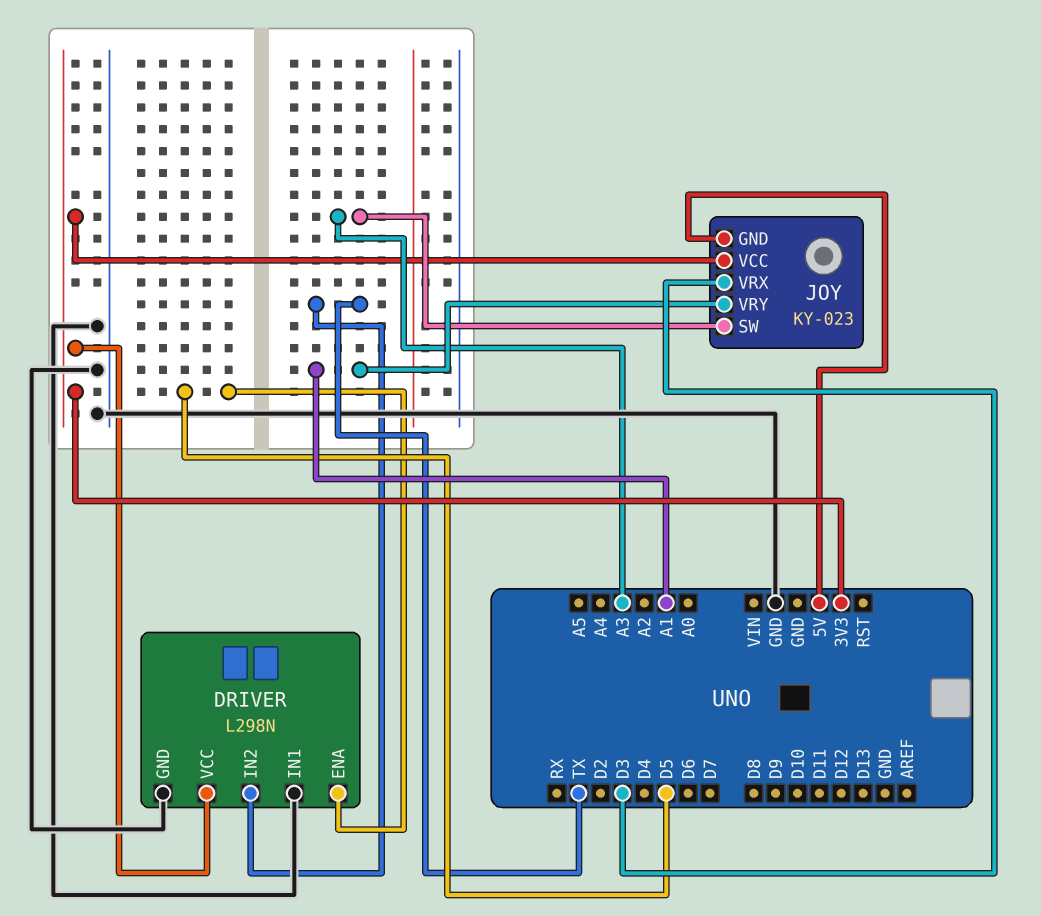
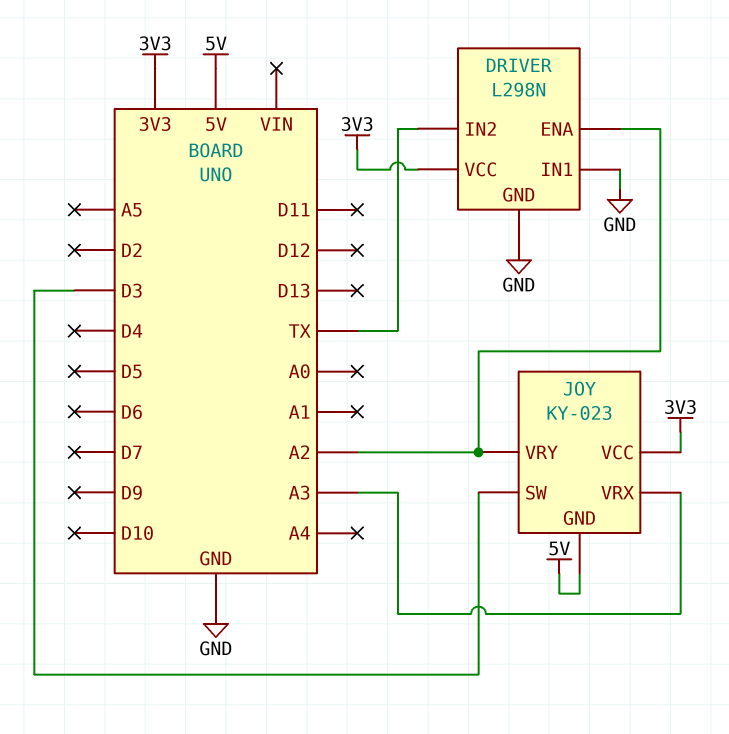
DRIVER pin ENA: D5 -> A2
JOY pin SW: A3 -> D3
JOY pin VRX: D3 -> A3
JOY pin VRY: A1 -> A2

